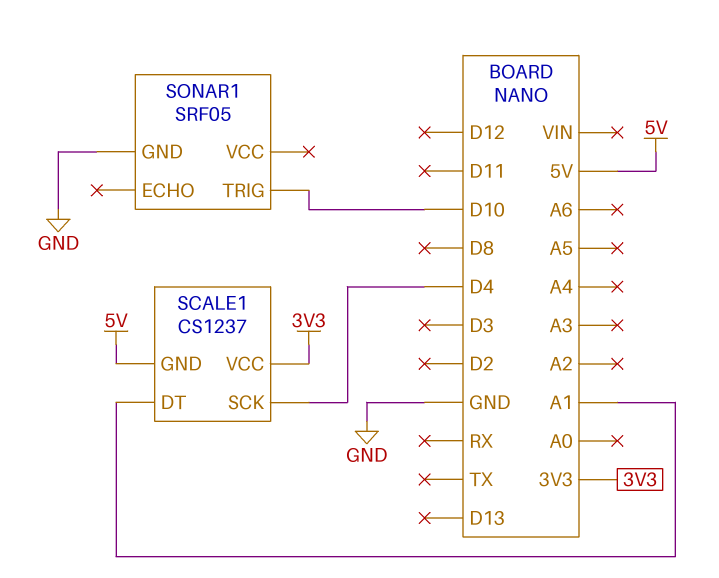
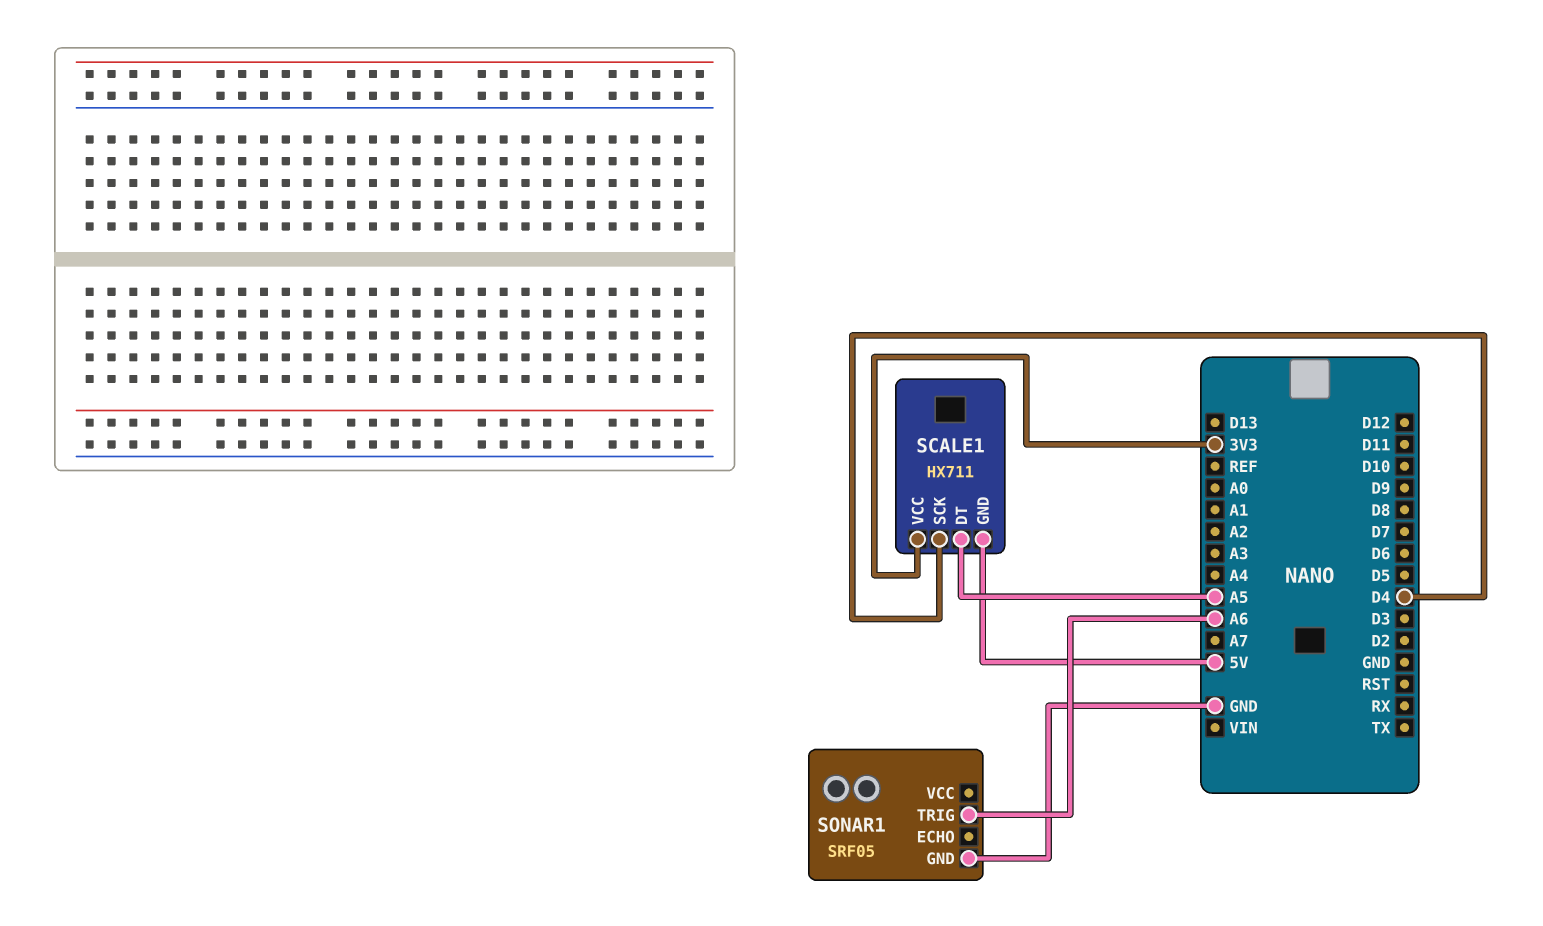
SCALE1: CS1237 -> HX711
SCALE1 pin DT: A1 -> A5
SONAR1 pin TRIG: D10 -> A6

